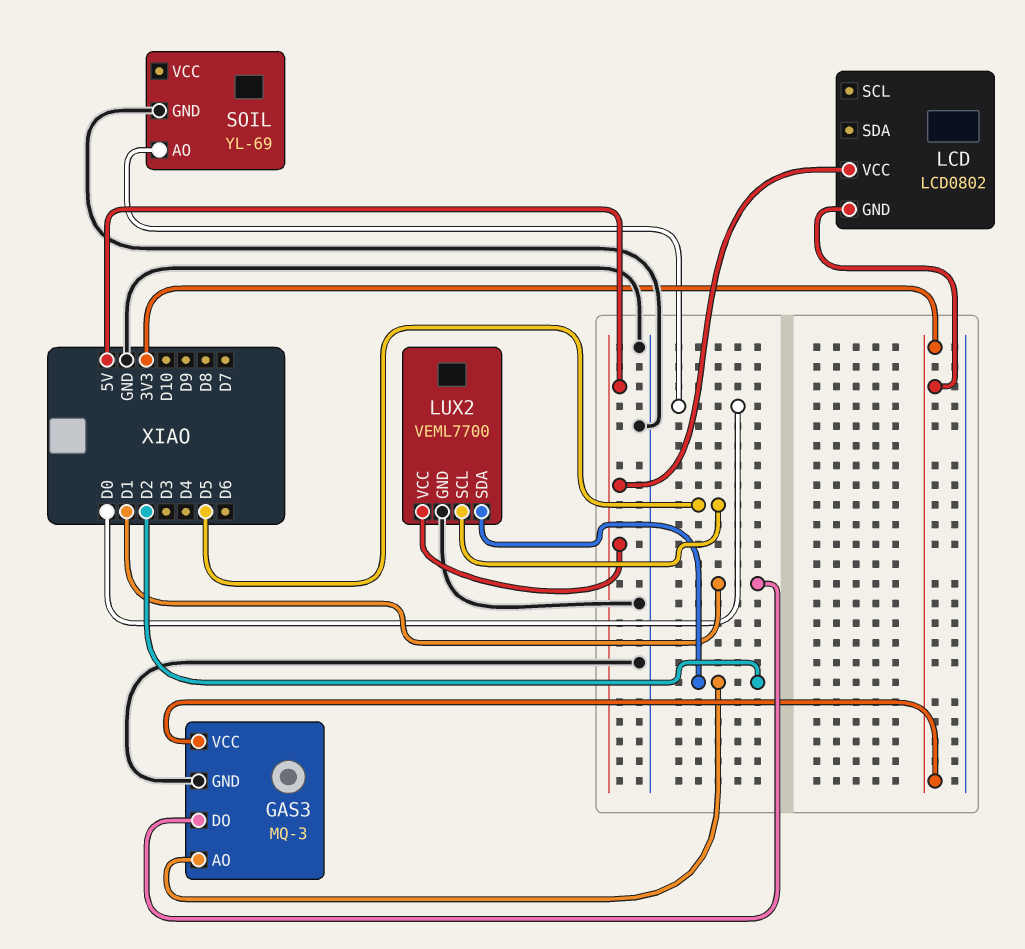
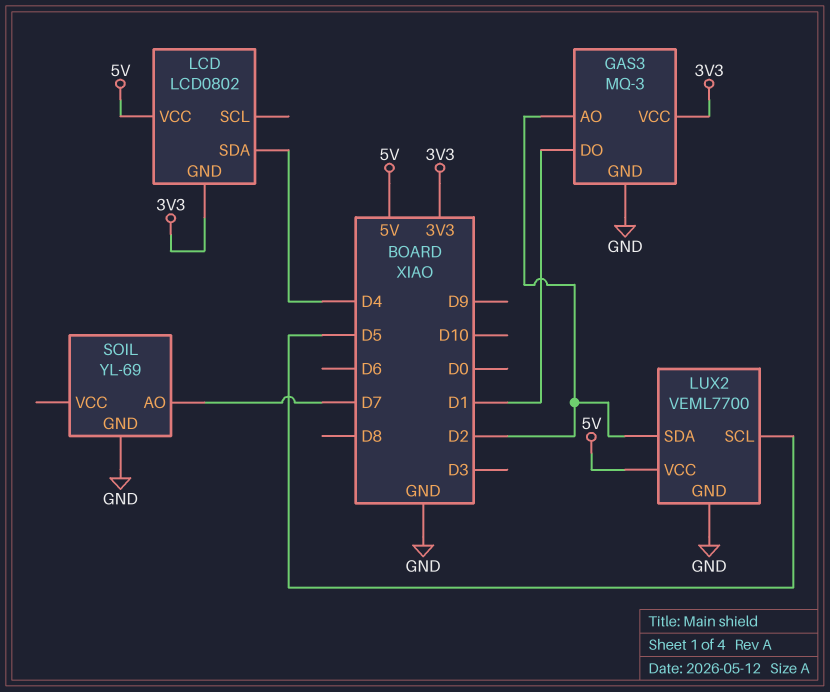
LCD pin SDA: none -> D4
SOIL pin AO: D0 -> D7

